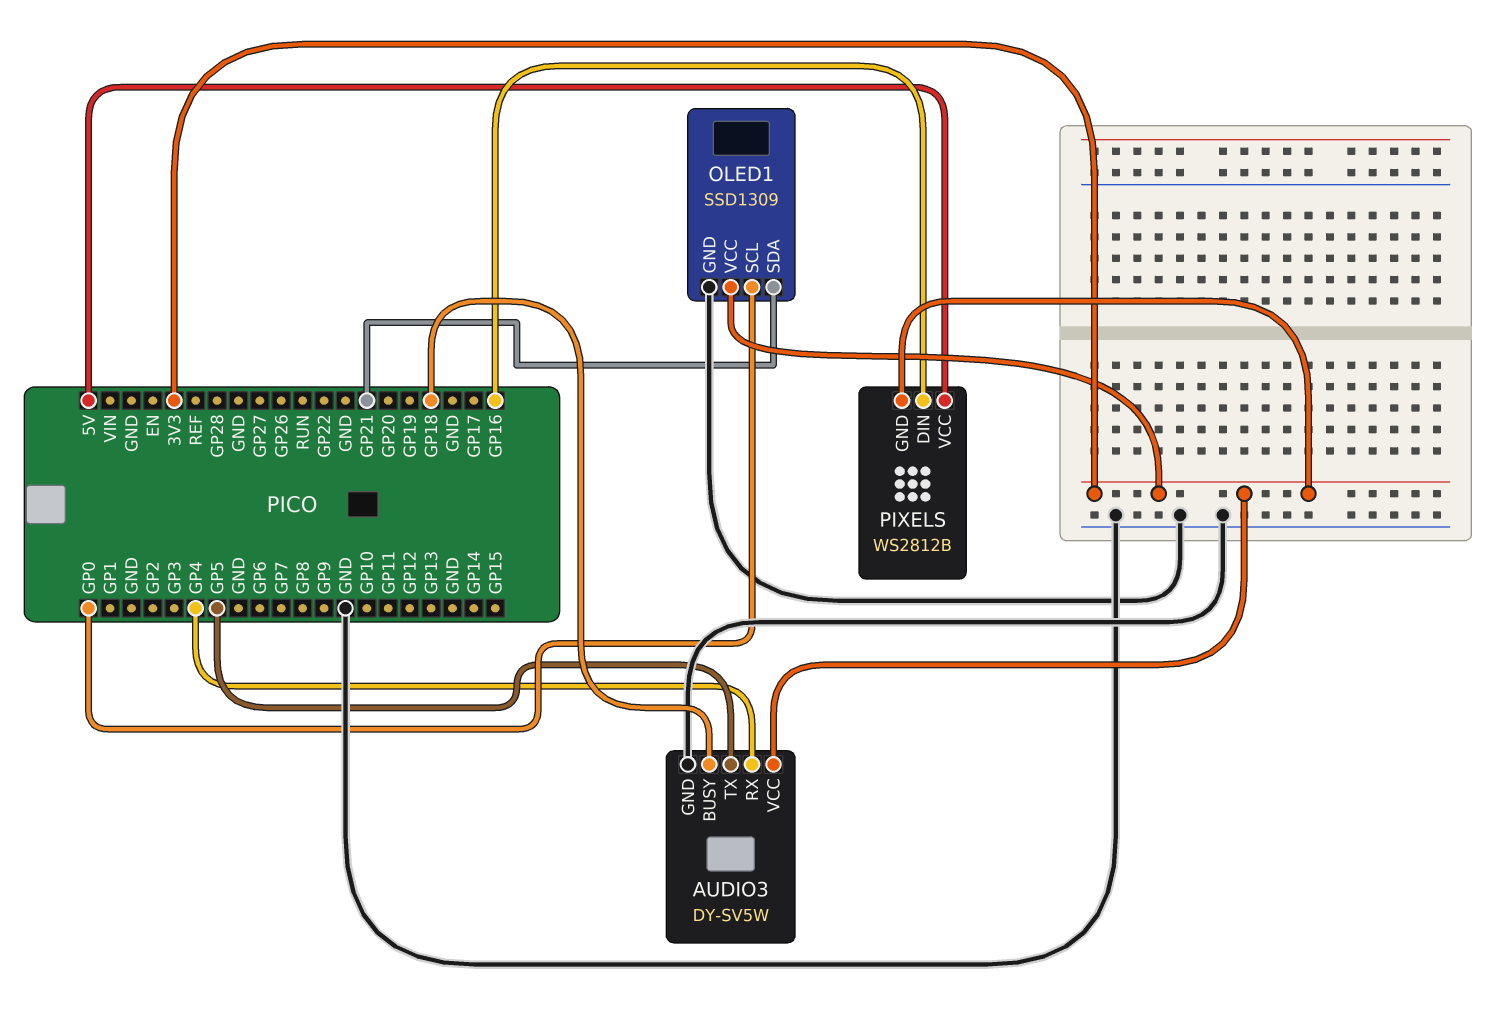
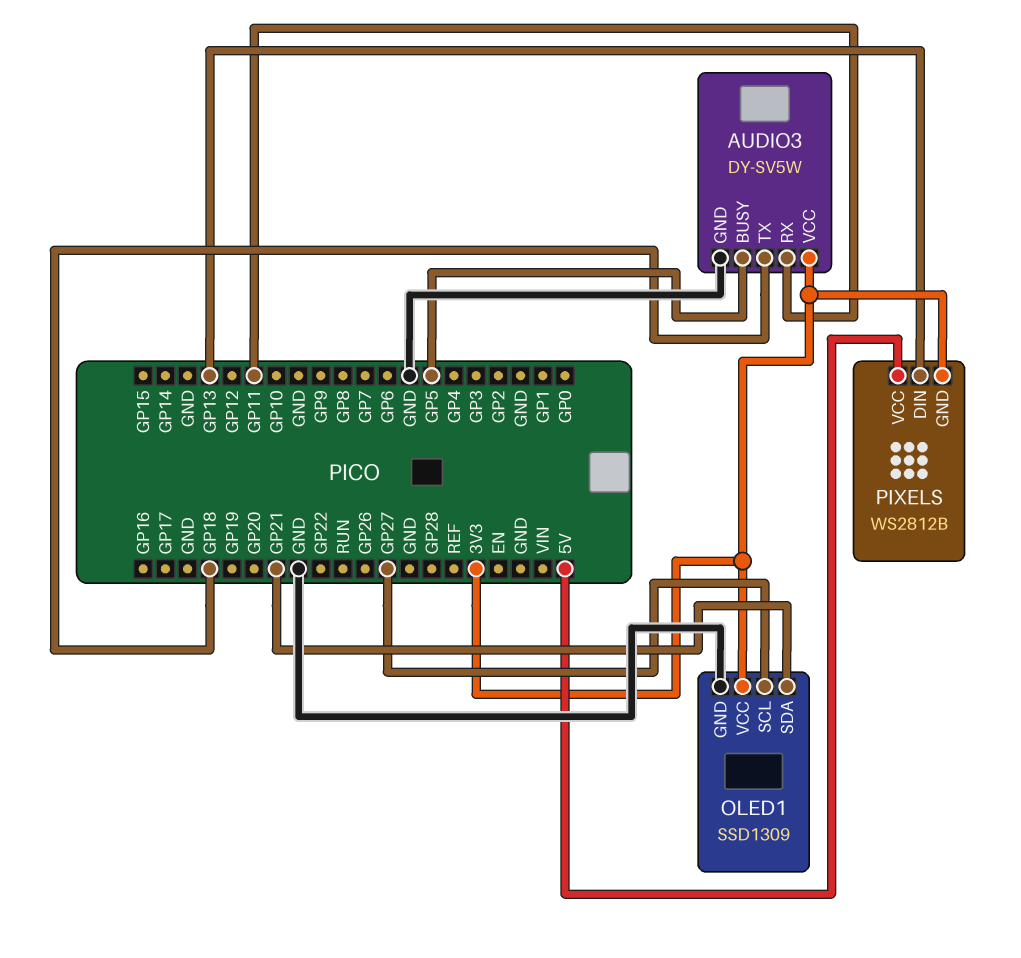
AUDIO3 pin BUSY: GP18 -> GP5
AUDIO3 pin RX: GP4 -> GP11
AUDIO3 pin TX: GP5 -> GP18
OLED1 pin SCL: GP0 -> GP27
PIXELS pin DIN: GP16 -> GP13

